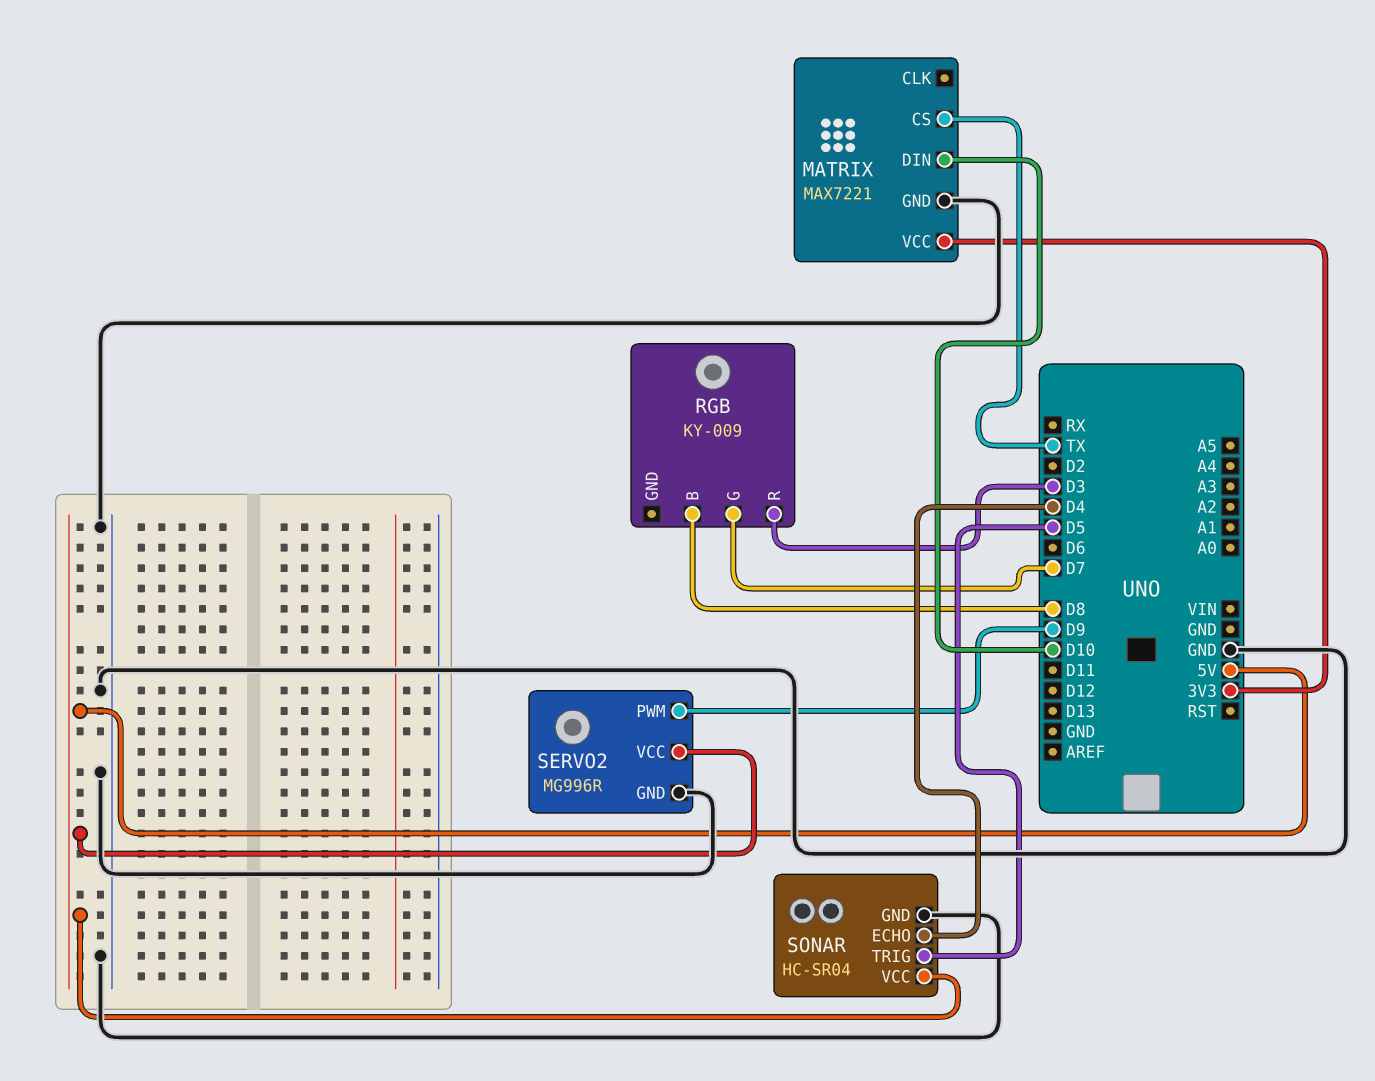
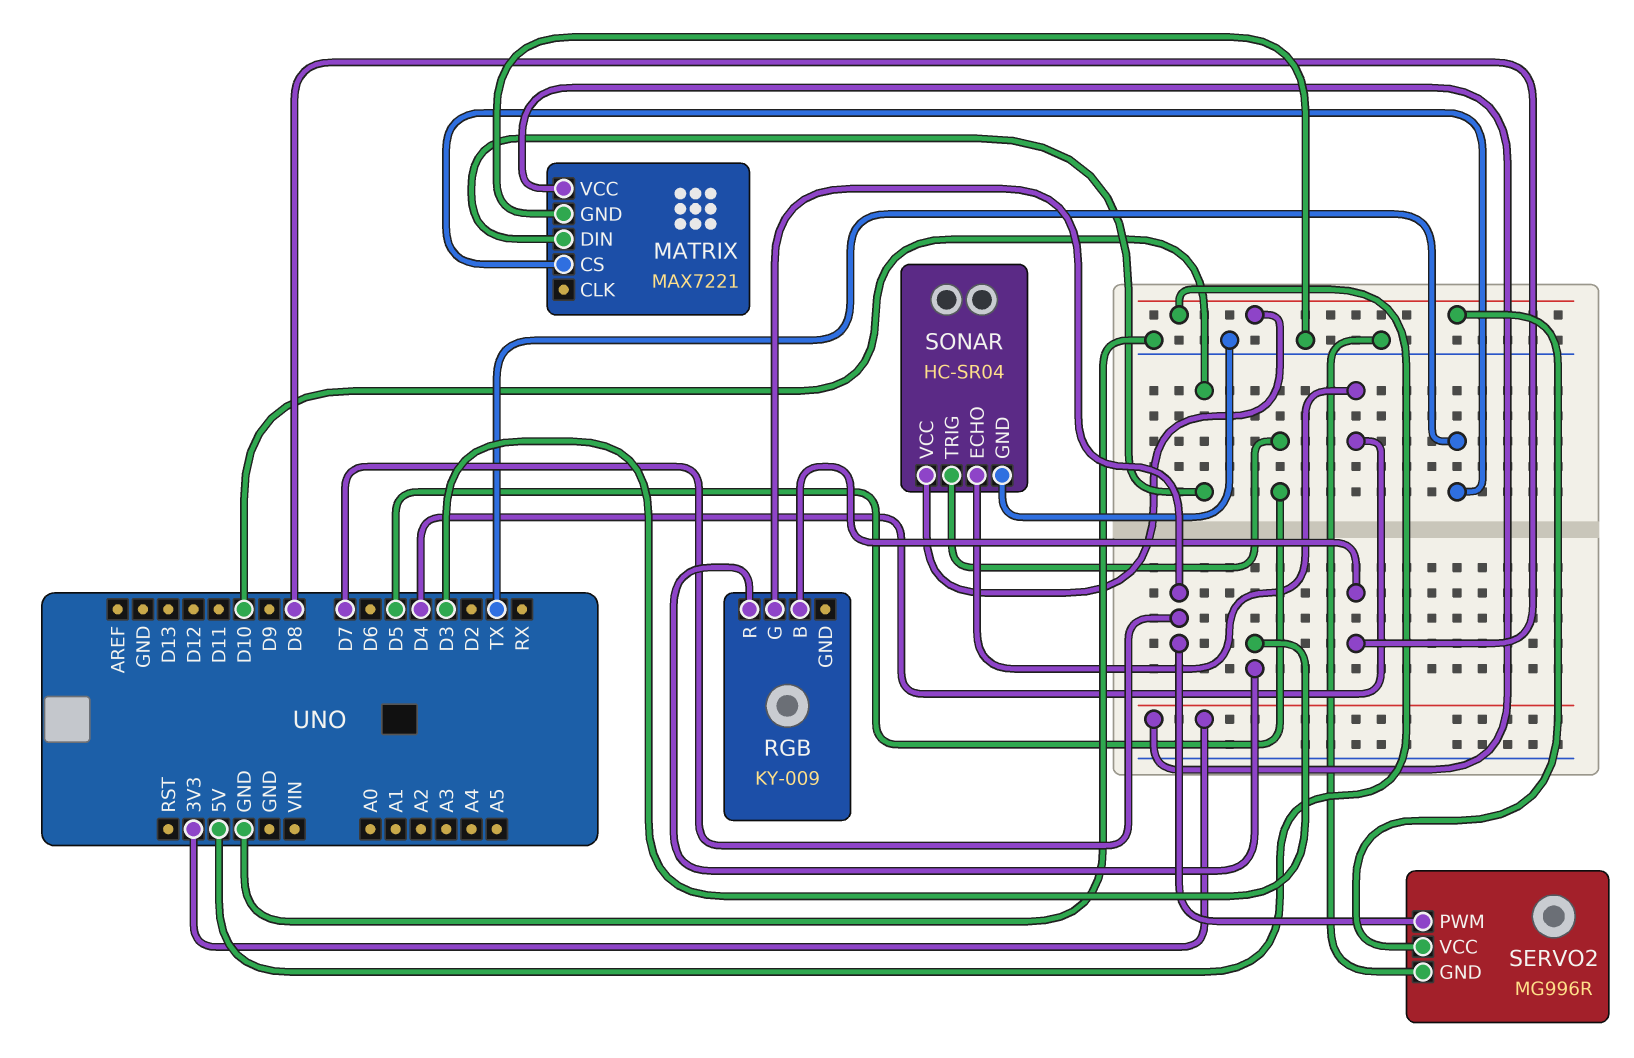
SERVO2 pin PWM: D9 -> D7

